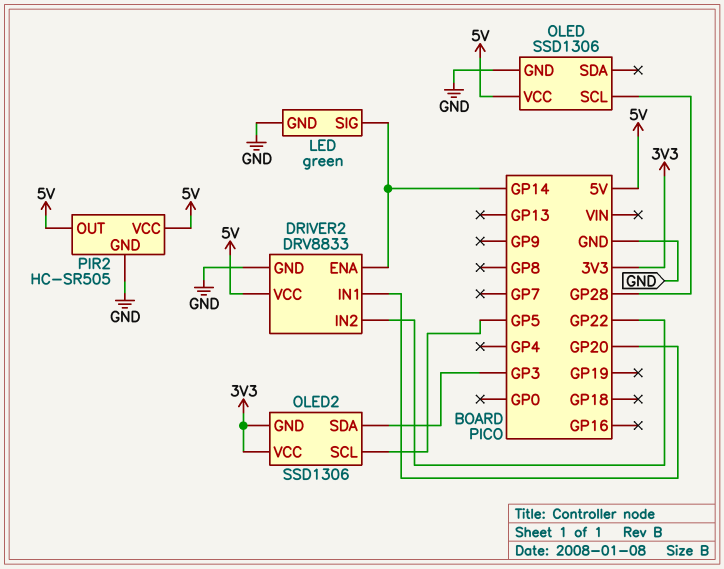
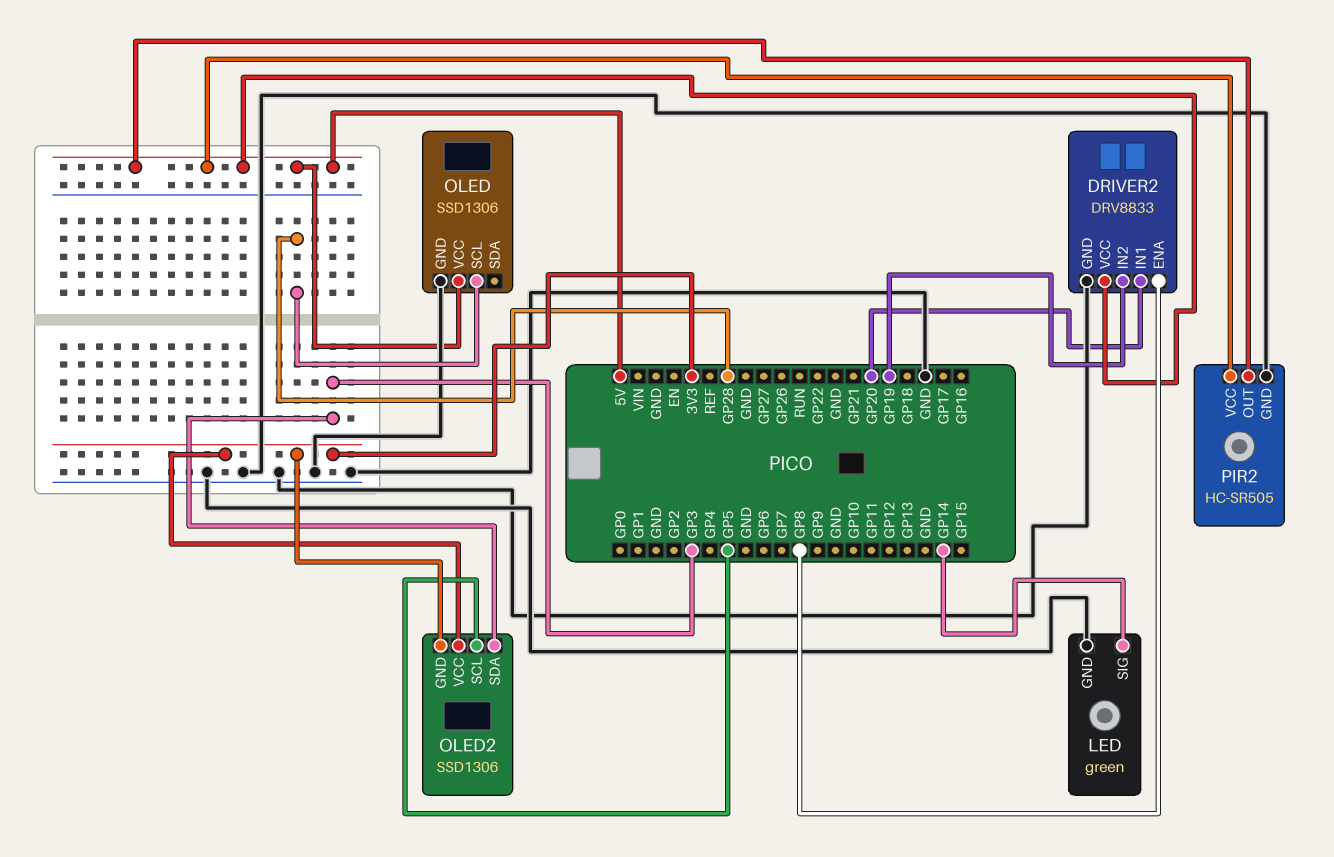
DRIVER2 pin ENA: GP14 -> GP8
DRIVER2 pin IN2: GP22 -> GP19

